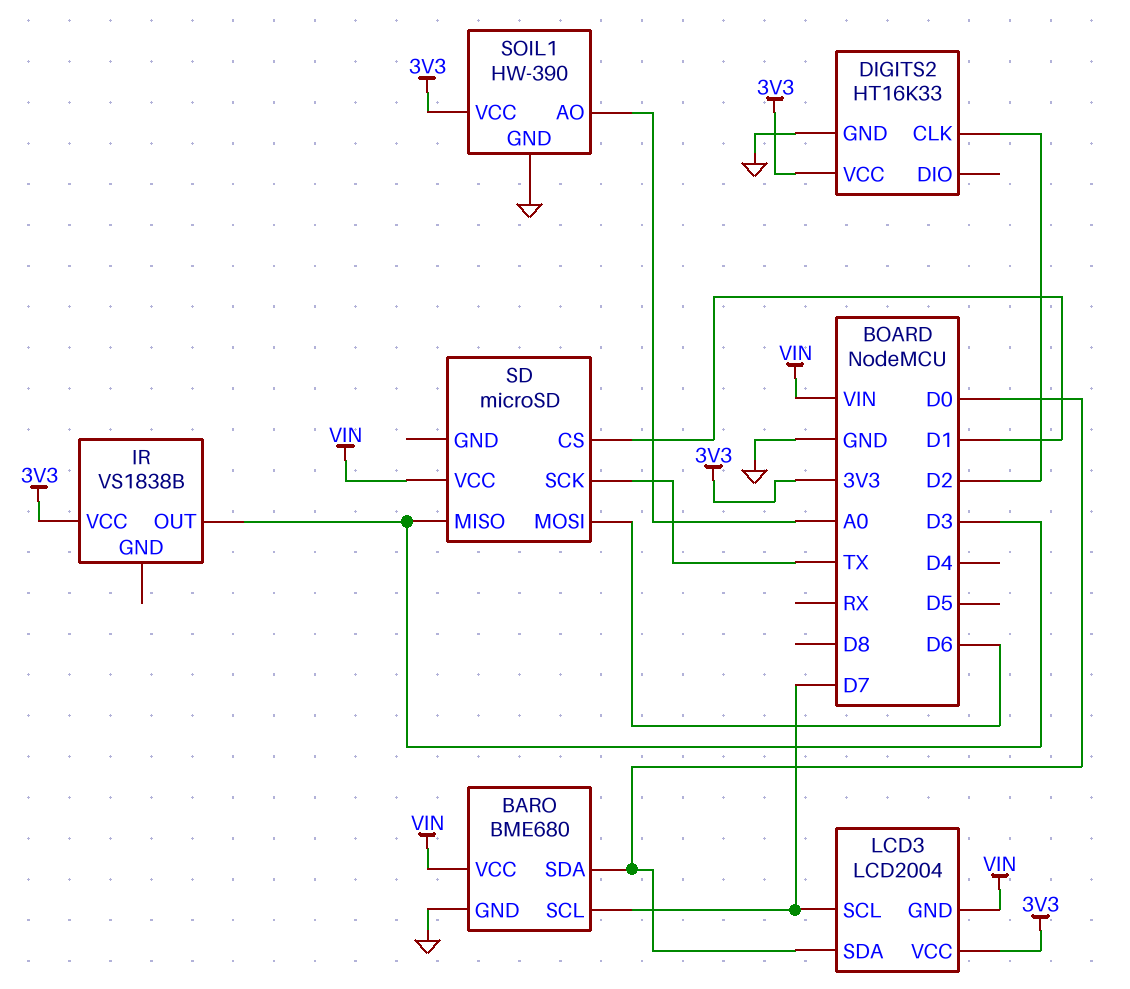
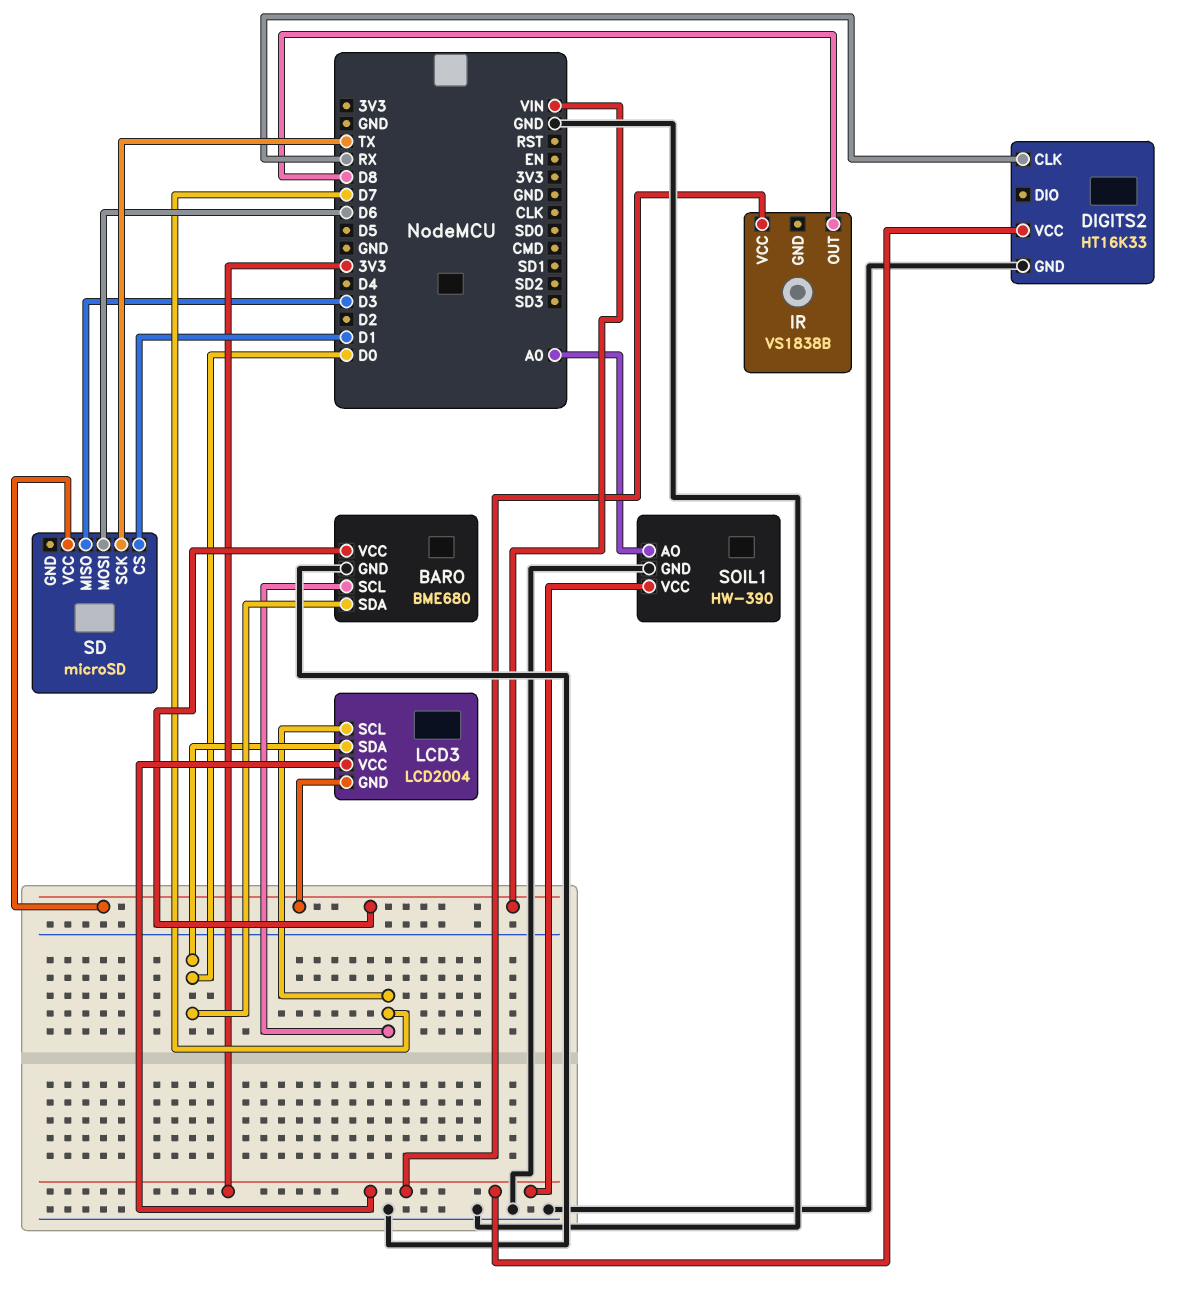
DIGITS2 pin CLK: D2 -> RX
IR pin OUT: D3 -> D8

